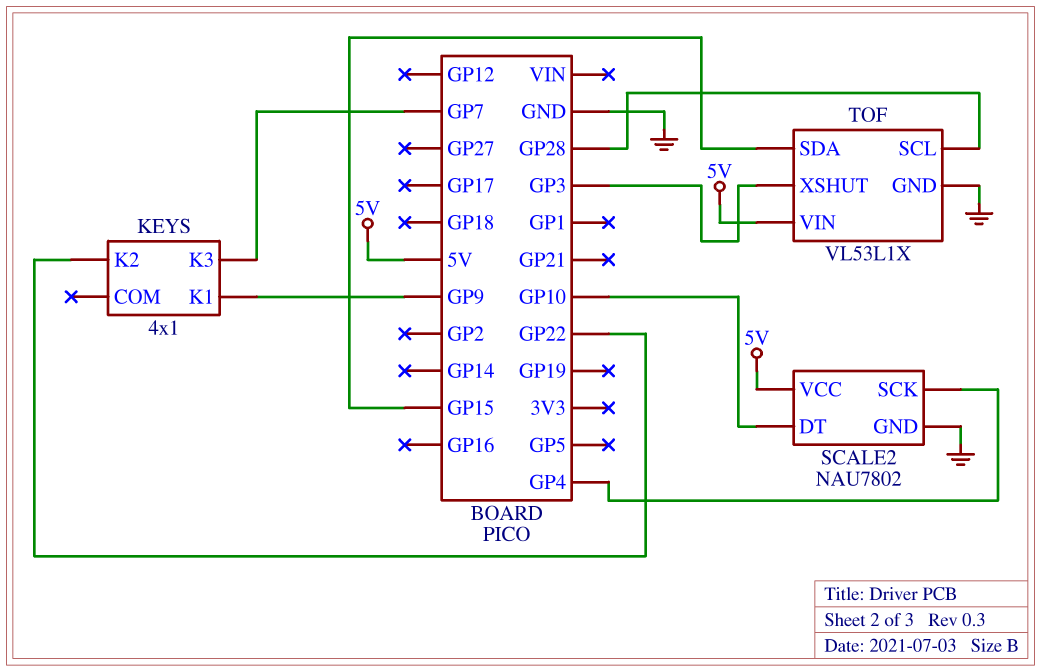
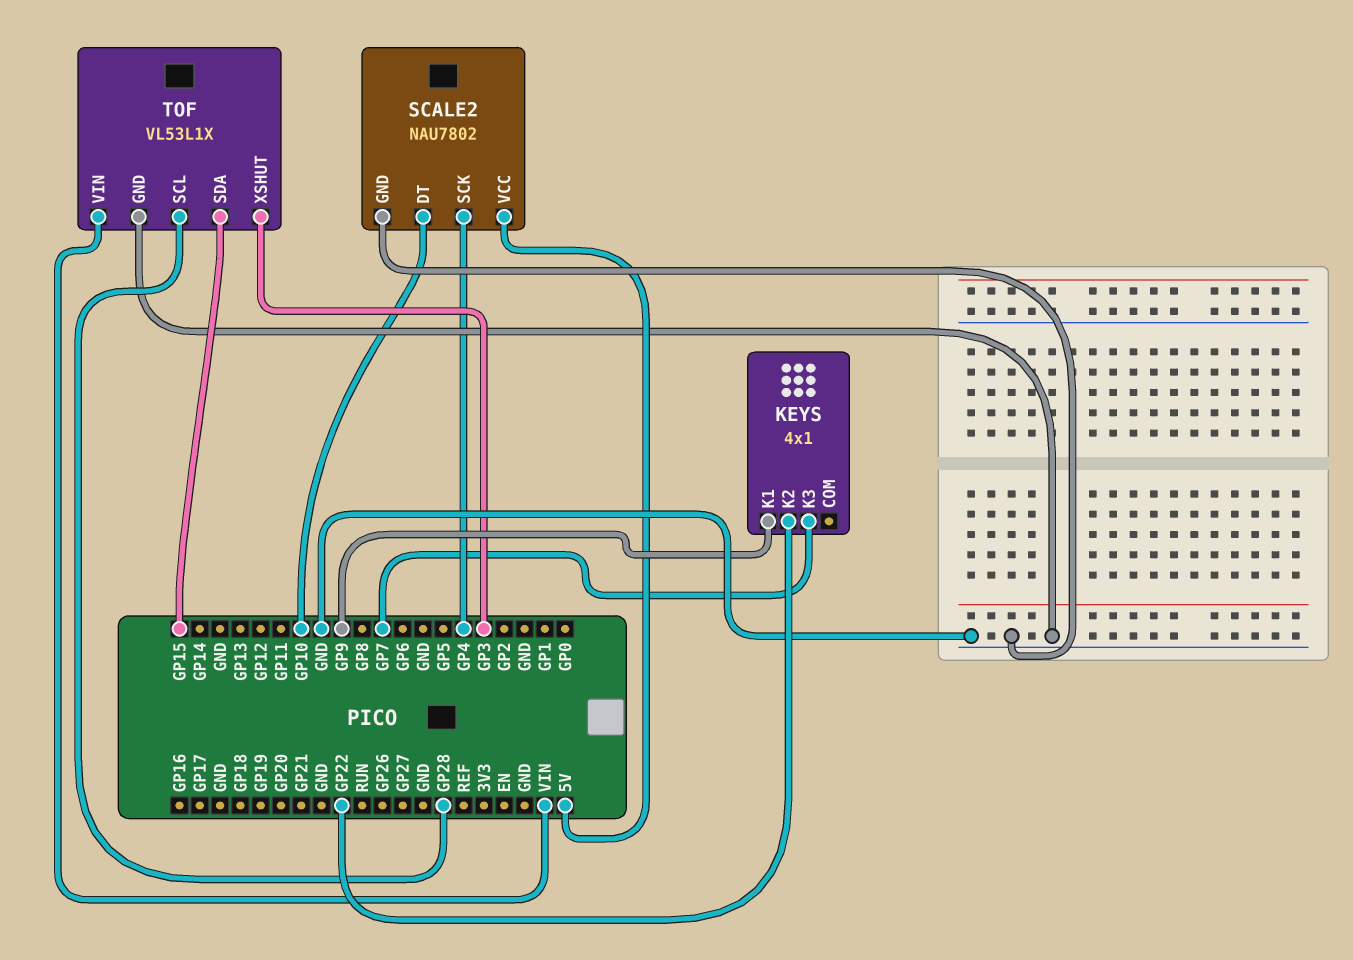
TOF pin VIN: 5V -> VIN

